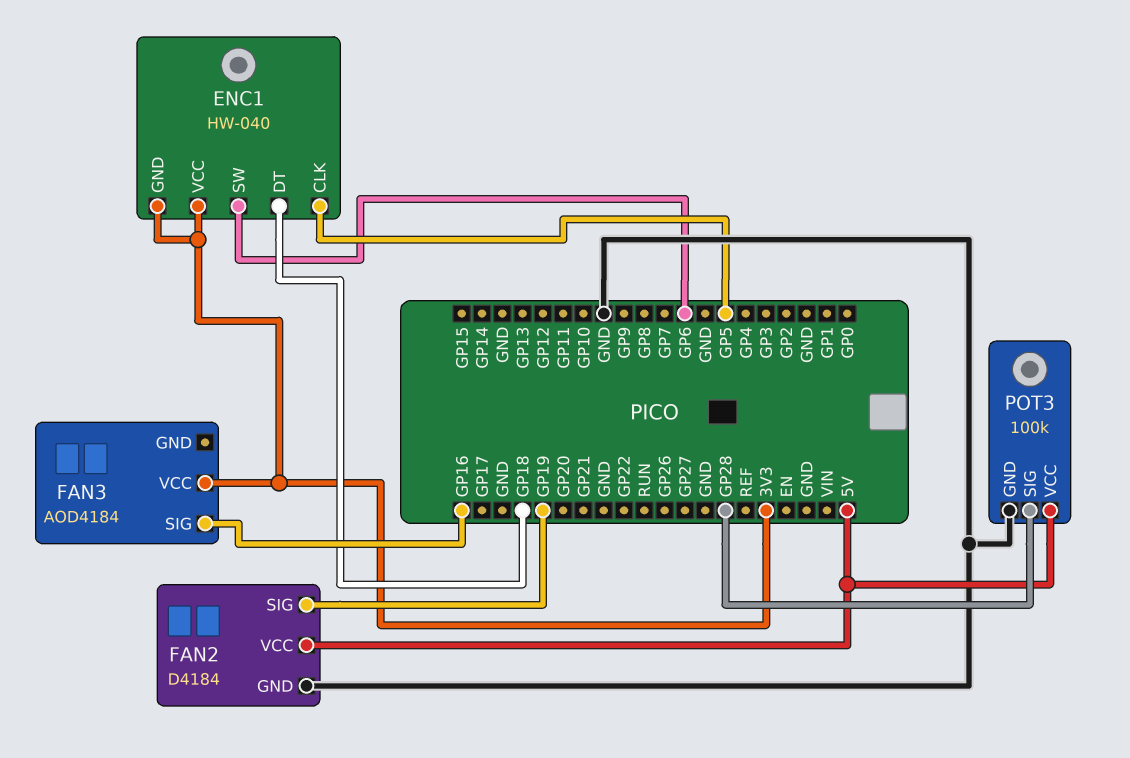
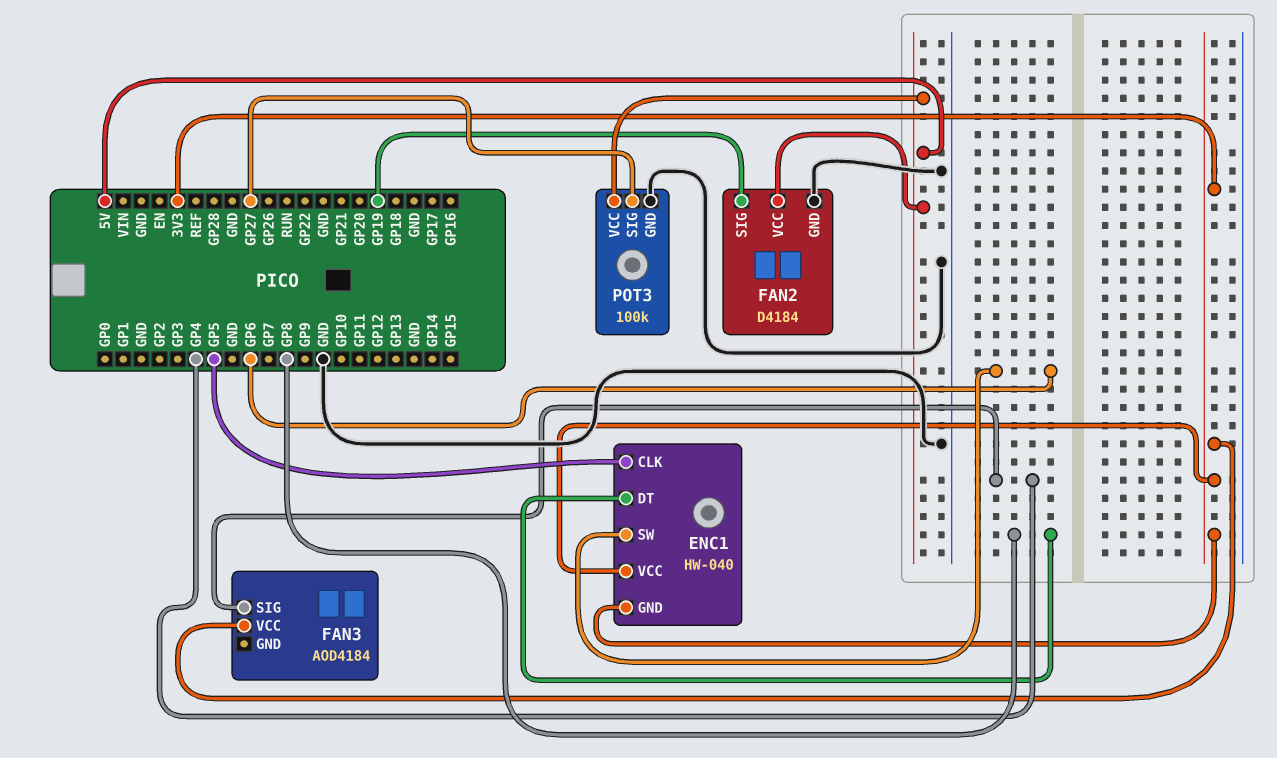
ENC1 pin DT: GP18 -> GP8
FAN3 pin SIG: GP16 -> GP4
POT3 pin SIG: GP28 -> GP27

